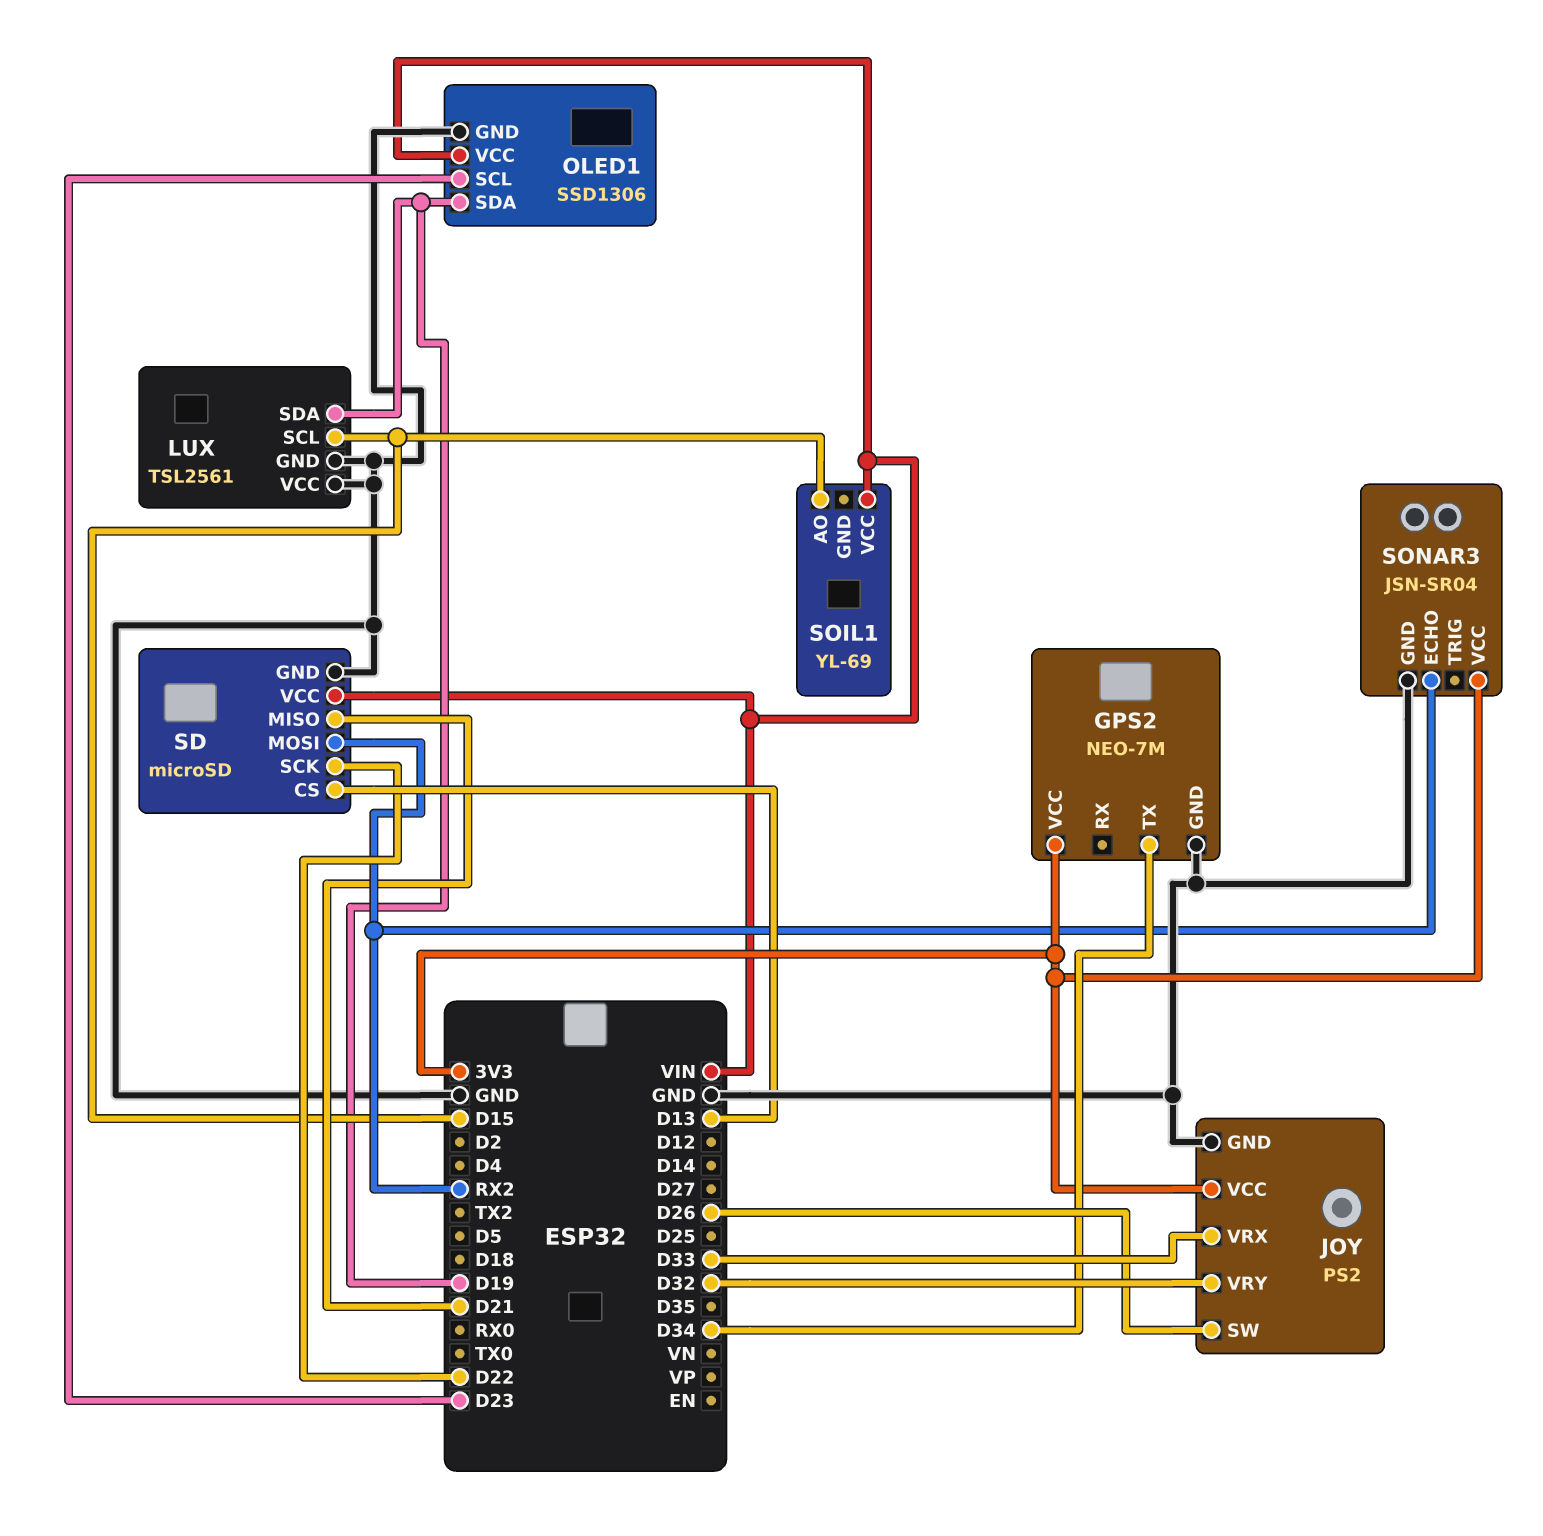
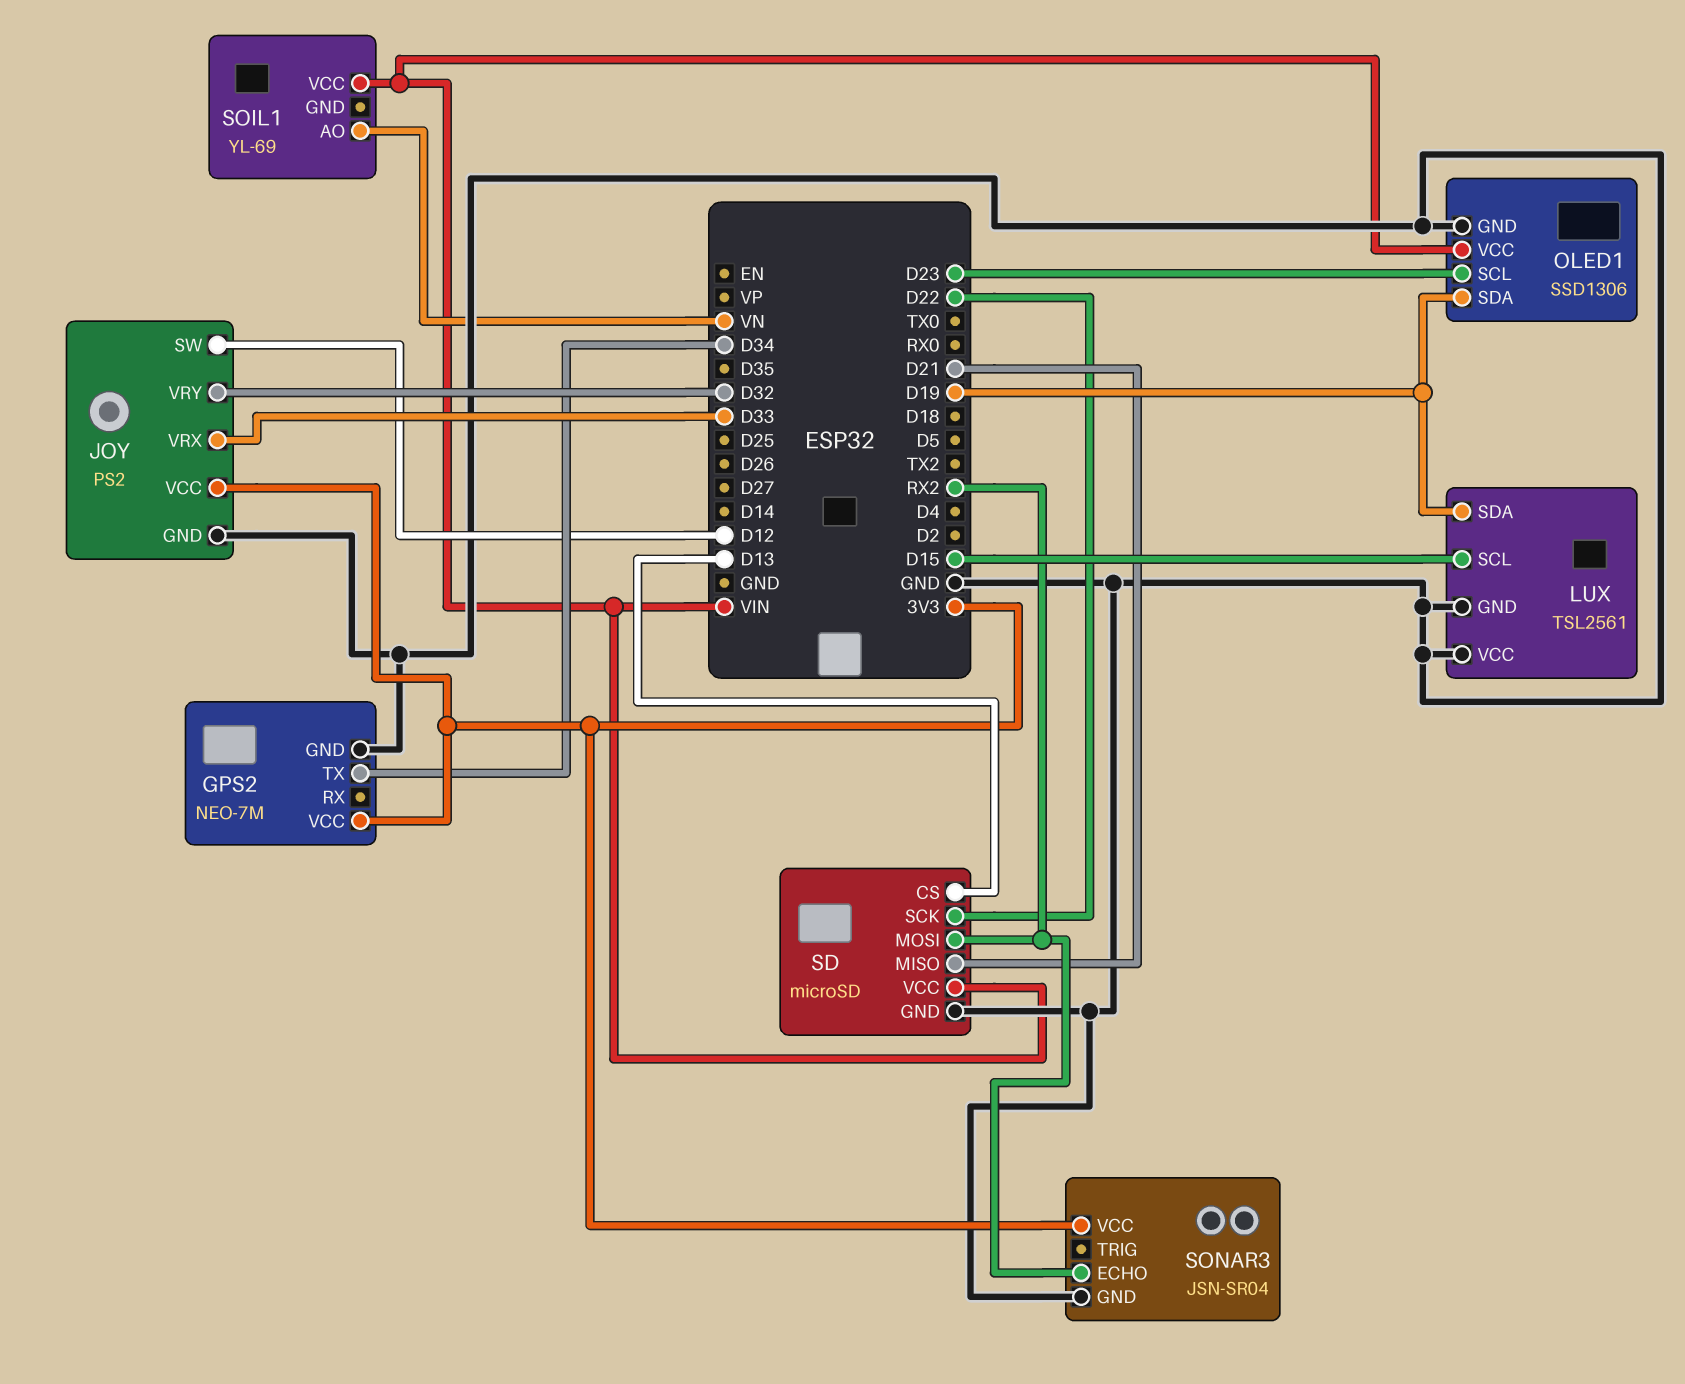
JOY pin SW: D26 -> D12
SOIL1 pin AO: D15 -> VN

